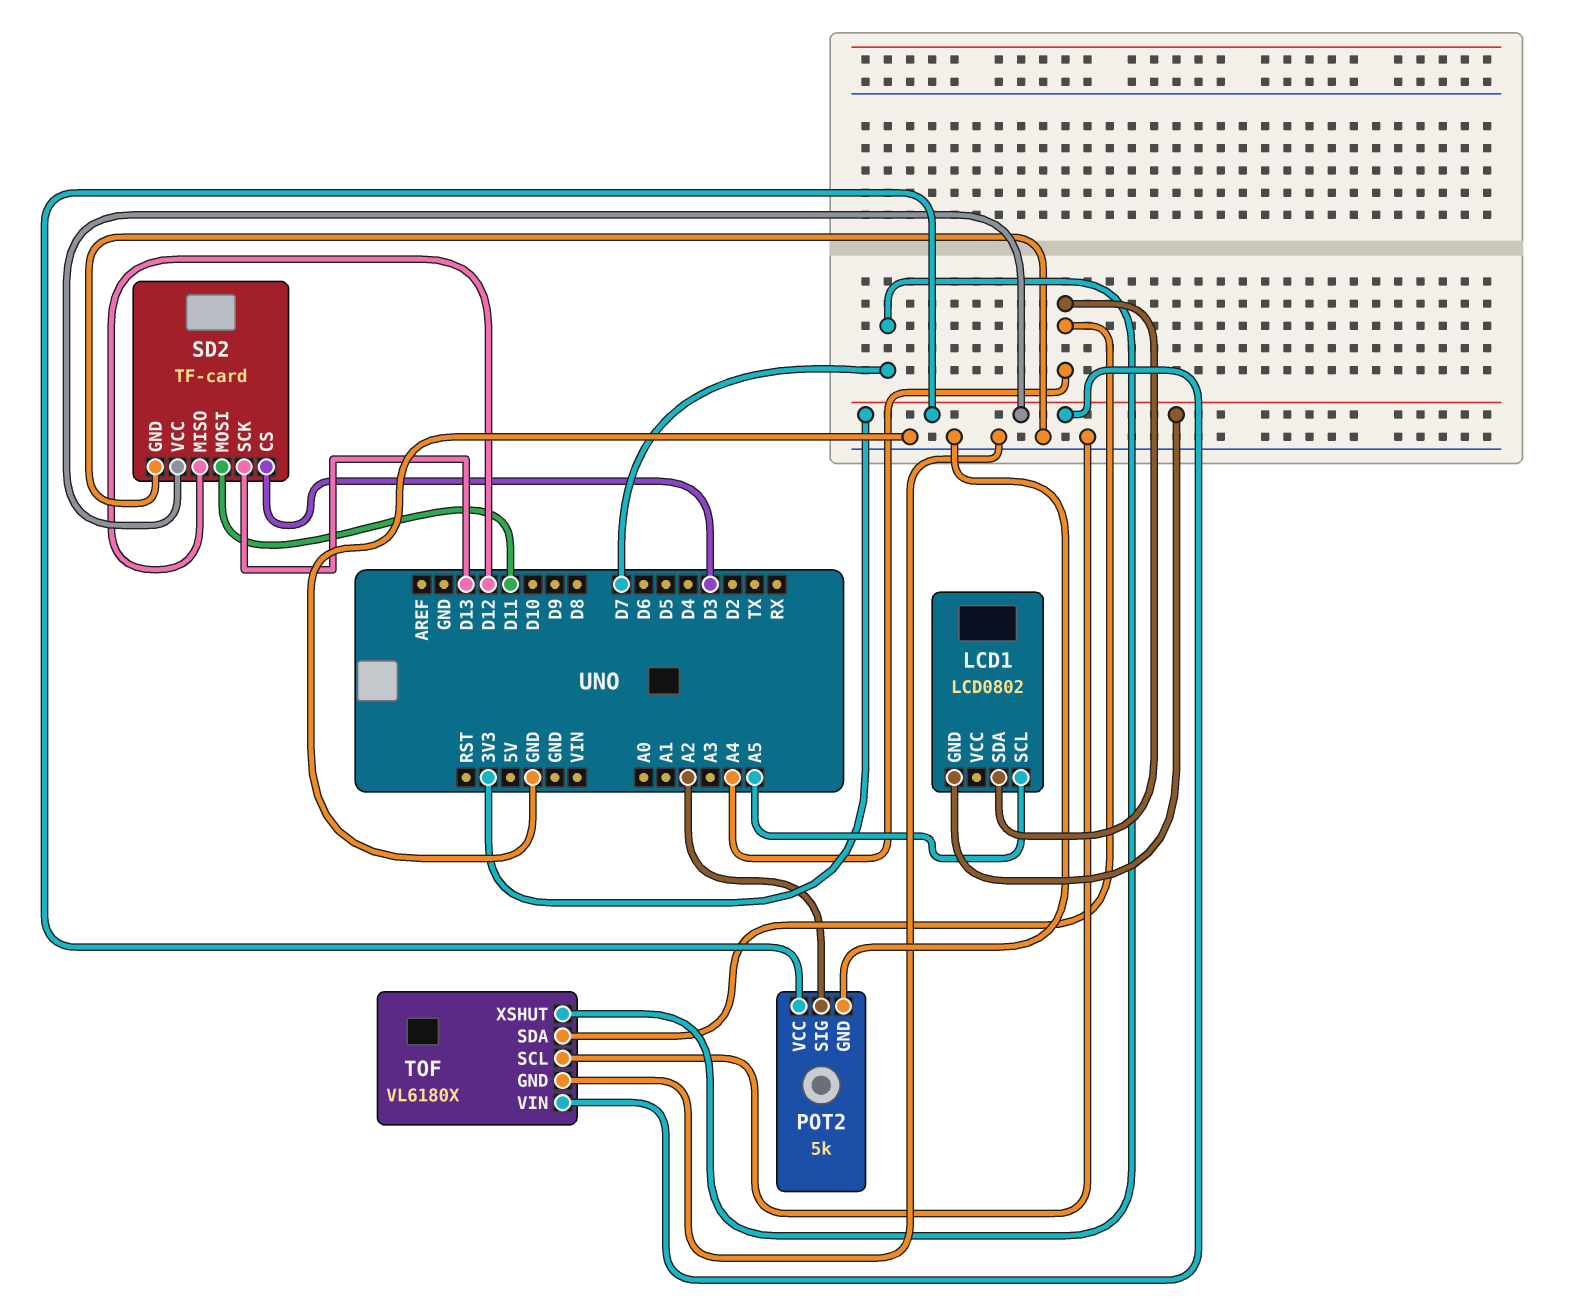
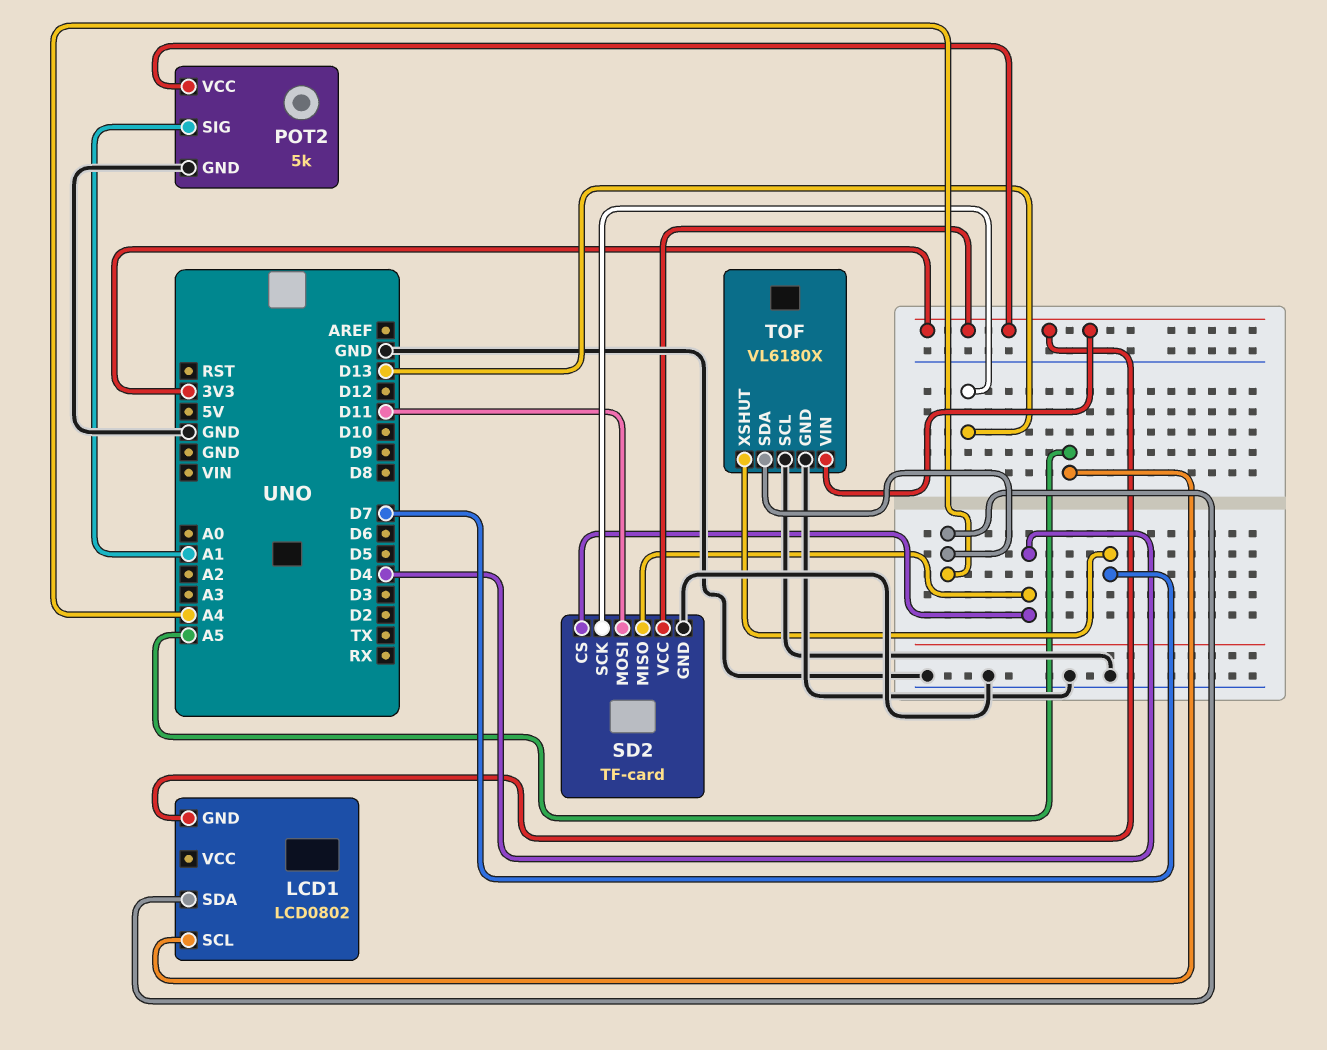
POT2 pin SIG: A2 -> A1
SD2 pin CS: D3 -> D4
SD2 pin MISO: D12 -> D4

